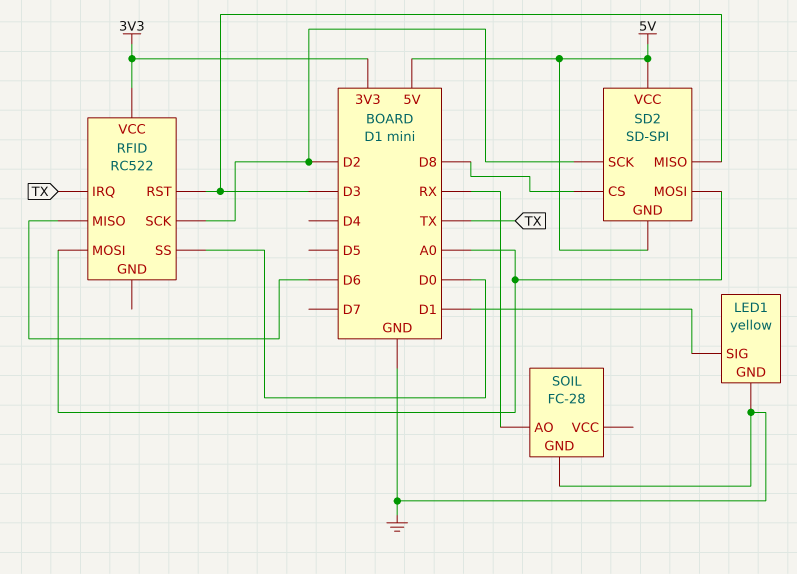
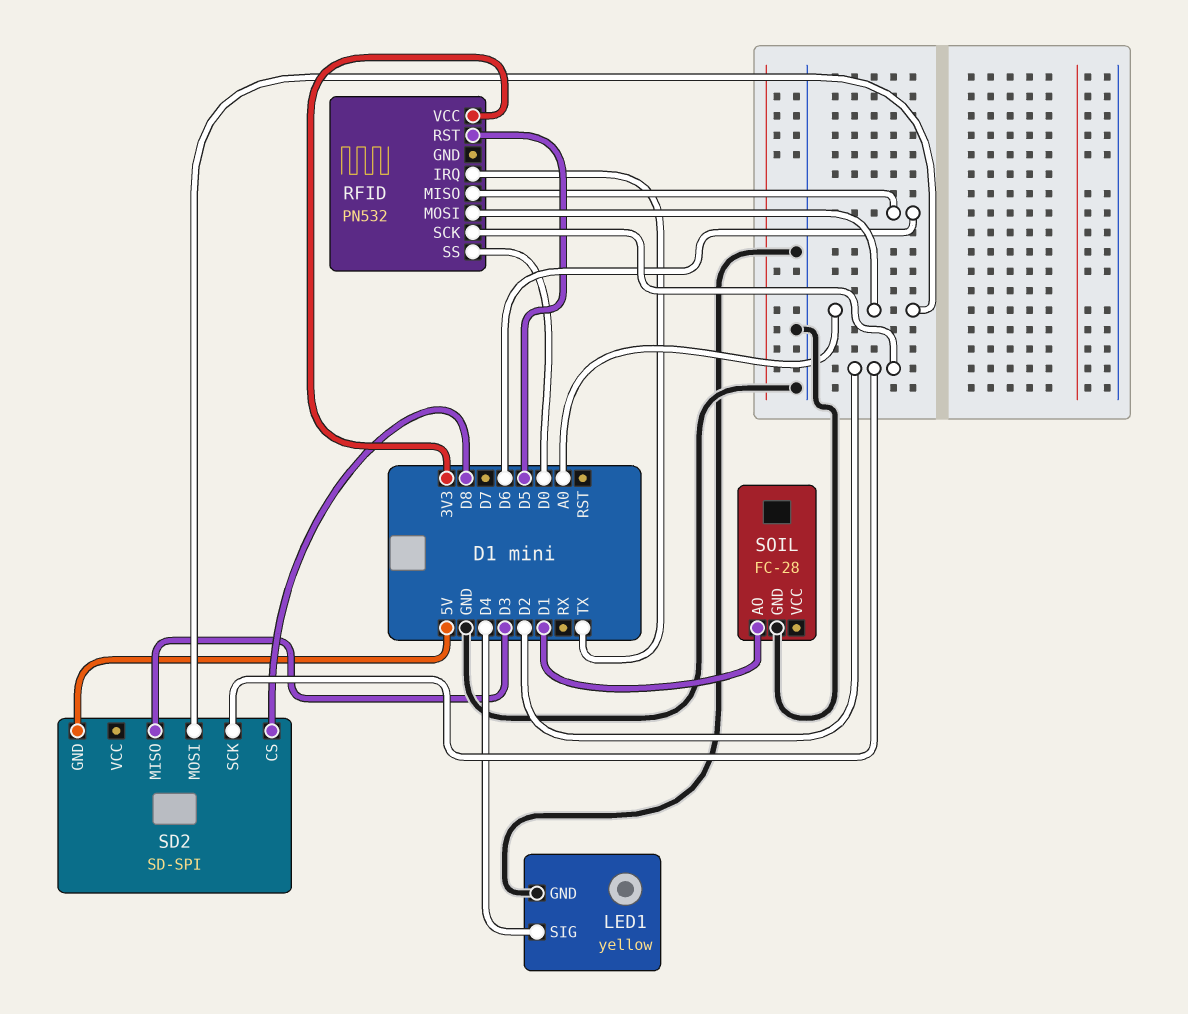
LED1 pin SIG: D1 -> D4
RFID: RC522 -> PN532
RFID pin RST: D3 -> D5
SD2 pin VCC: 5V -> none
SOIL pin AO: RX -> D1

